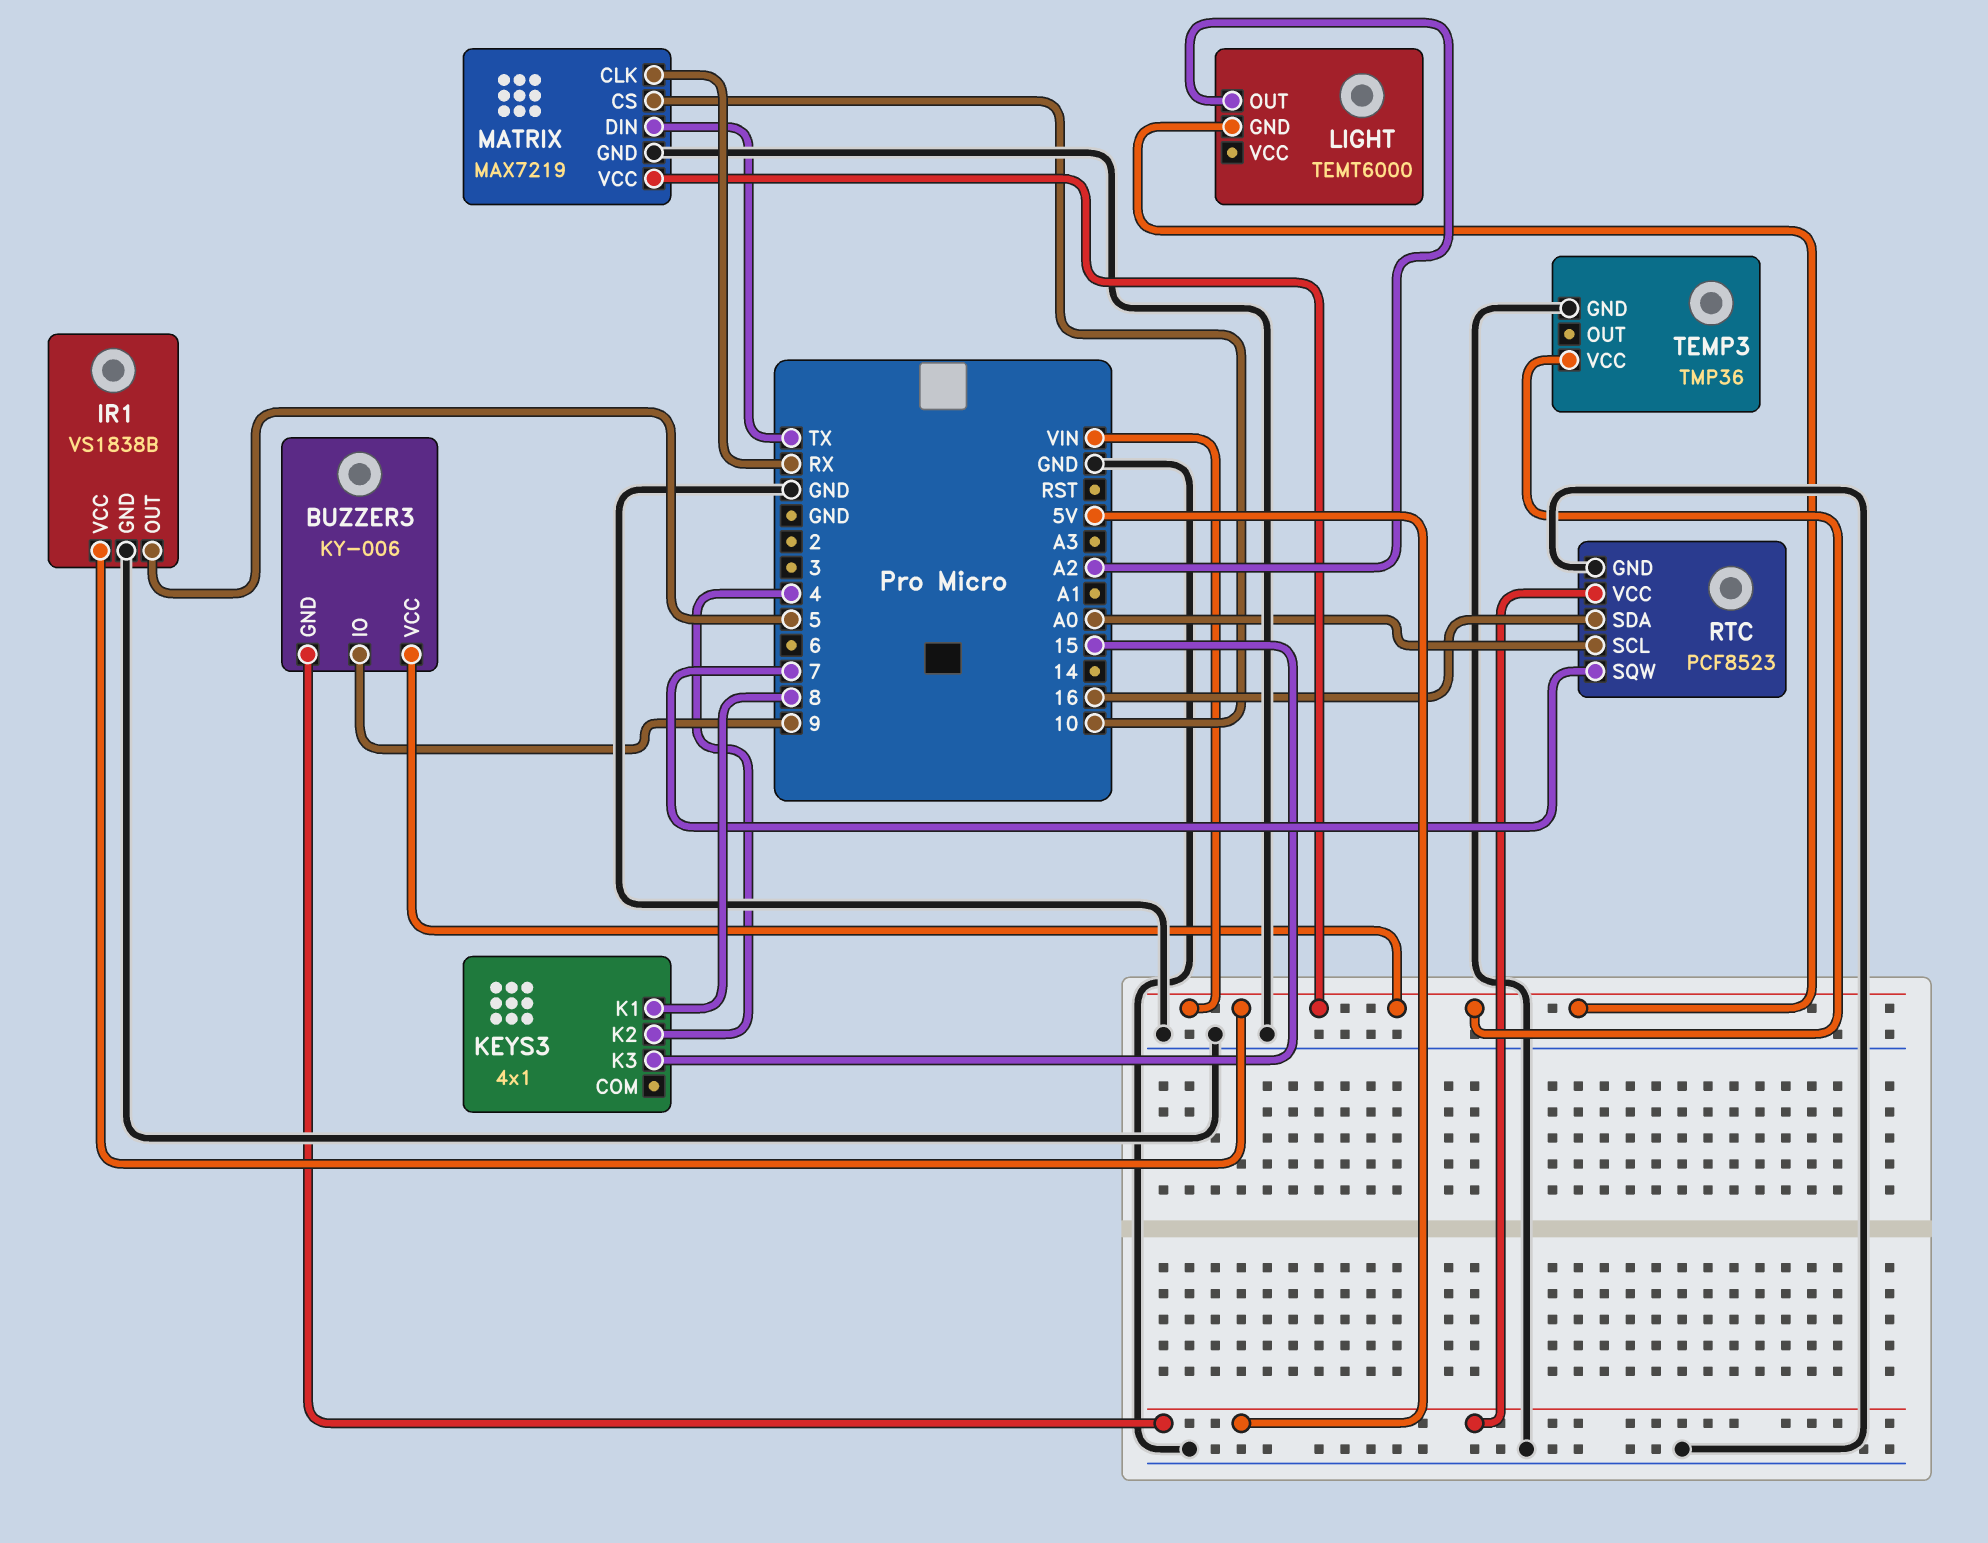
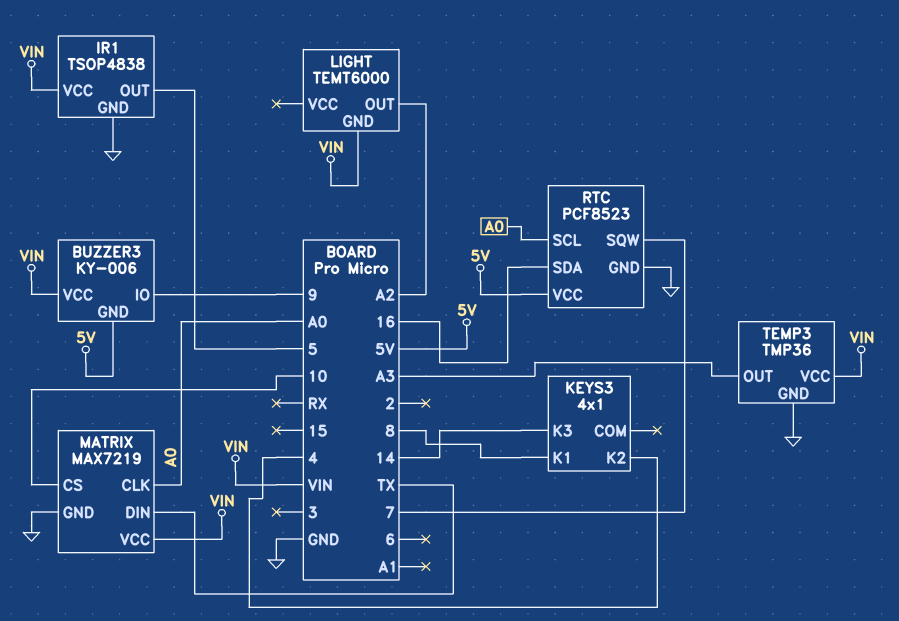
IR1: VS1838B -> TSOP4838
KEYS3 pin K3: 15 -> 14
MATRIX pin CLK: RX -> A0
TEMP3 pin OUT: none -> A3

